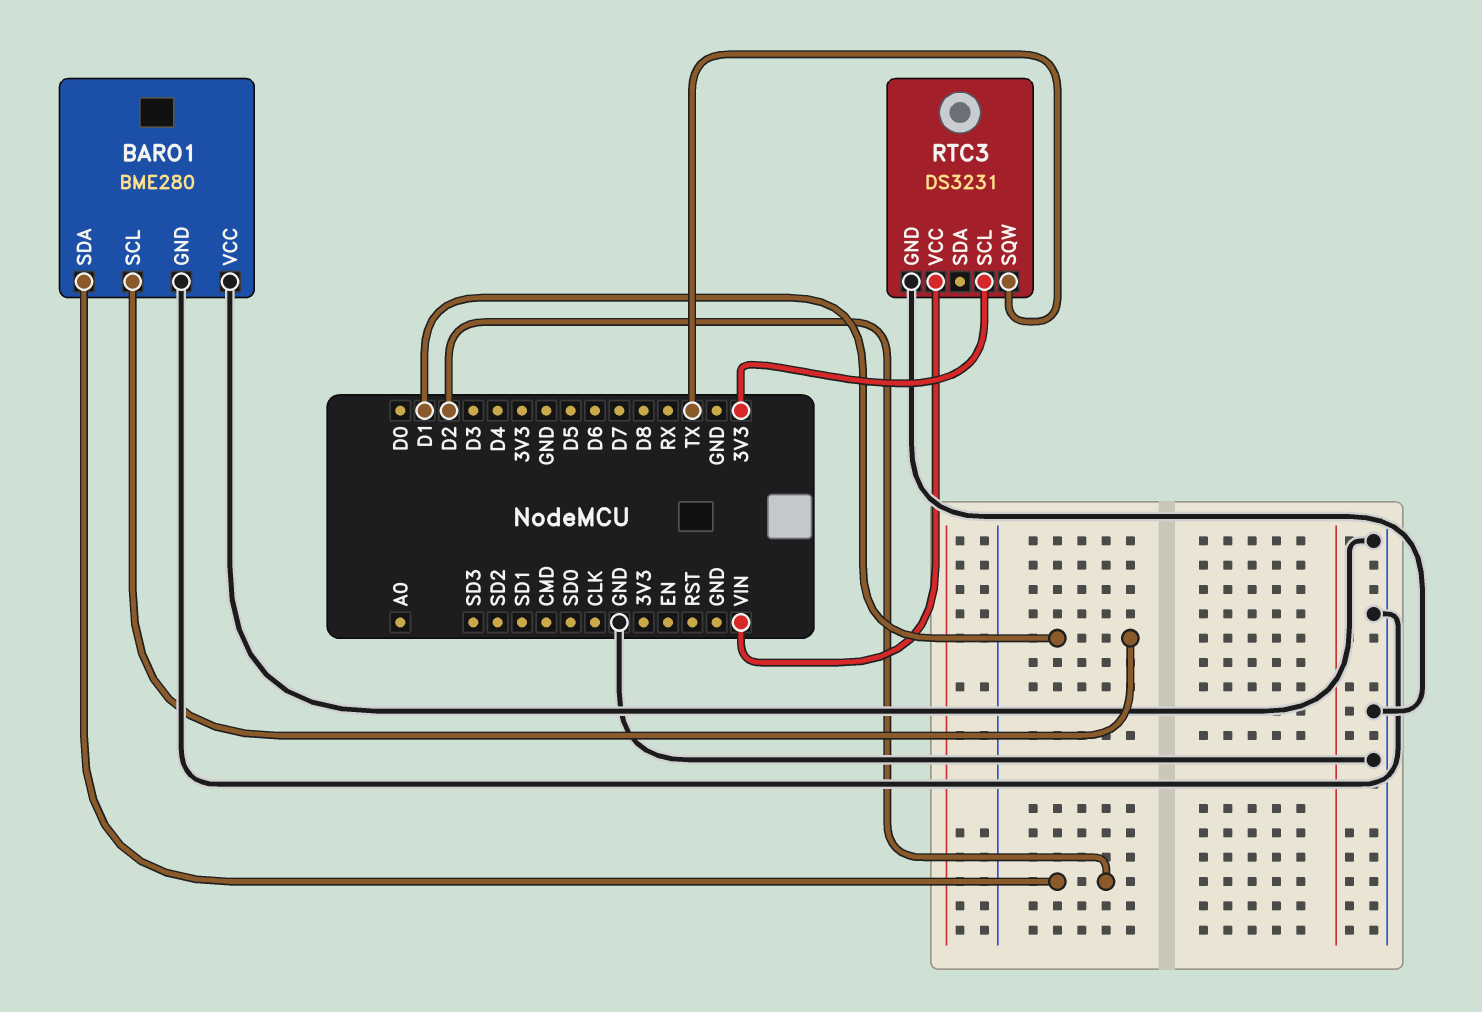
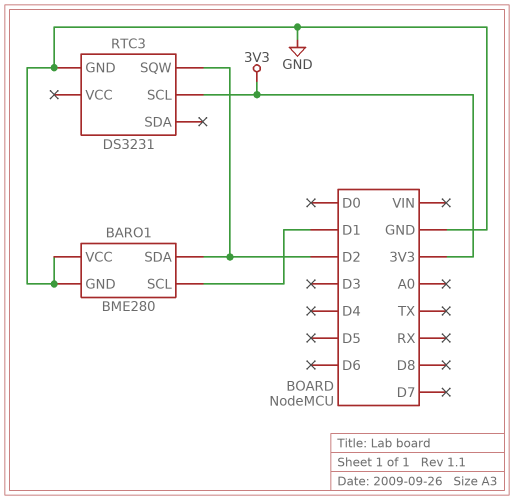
RTC3 pin SQW: TX -> D2
RTC3 pin VCC: VIN -> none

